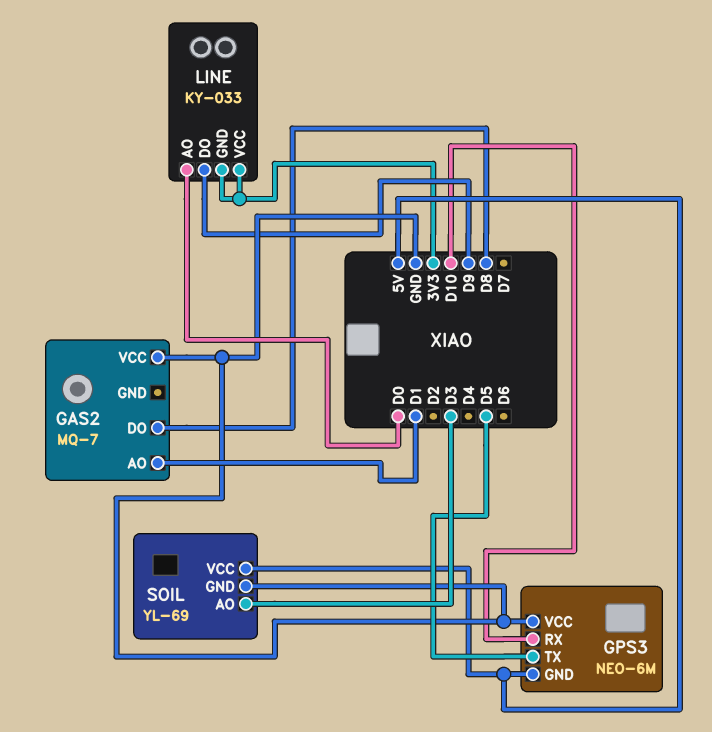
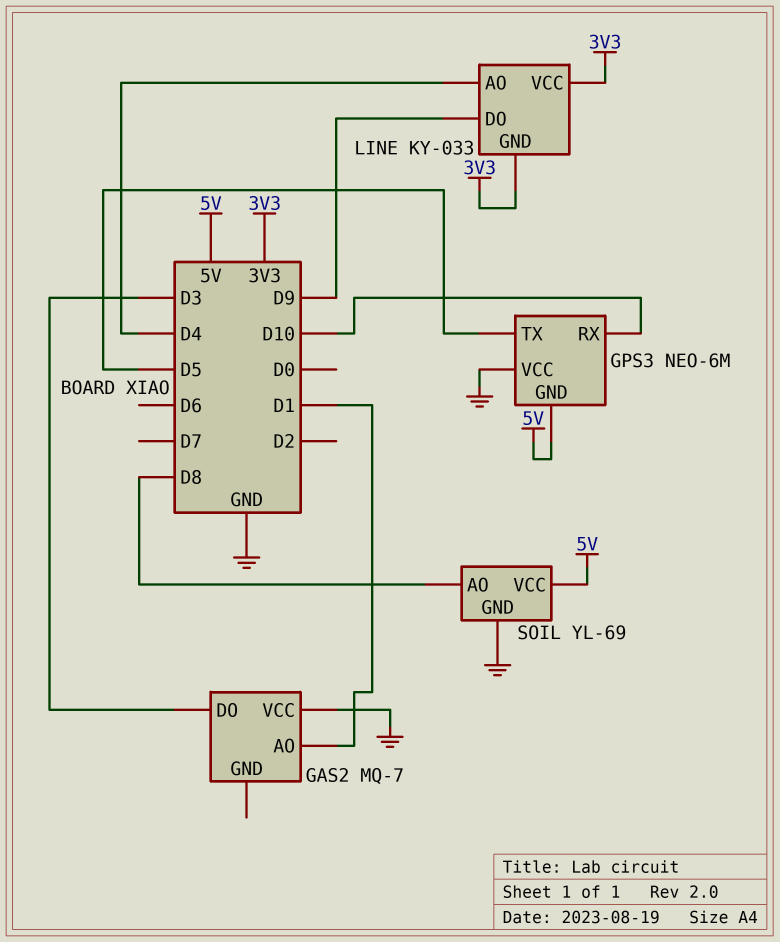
GAS2 pin DO: D8 -> D3
LINE pin AO: D0 -> D4
SOIL pin AO: D3 -> D8

